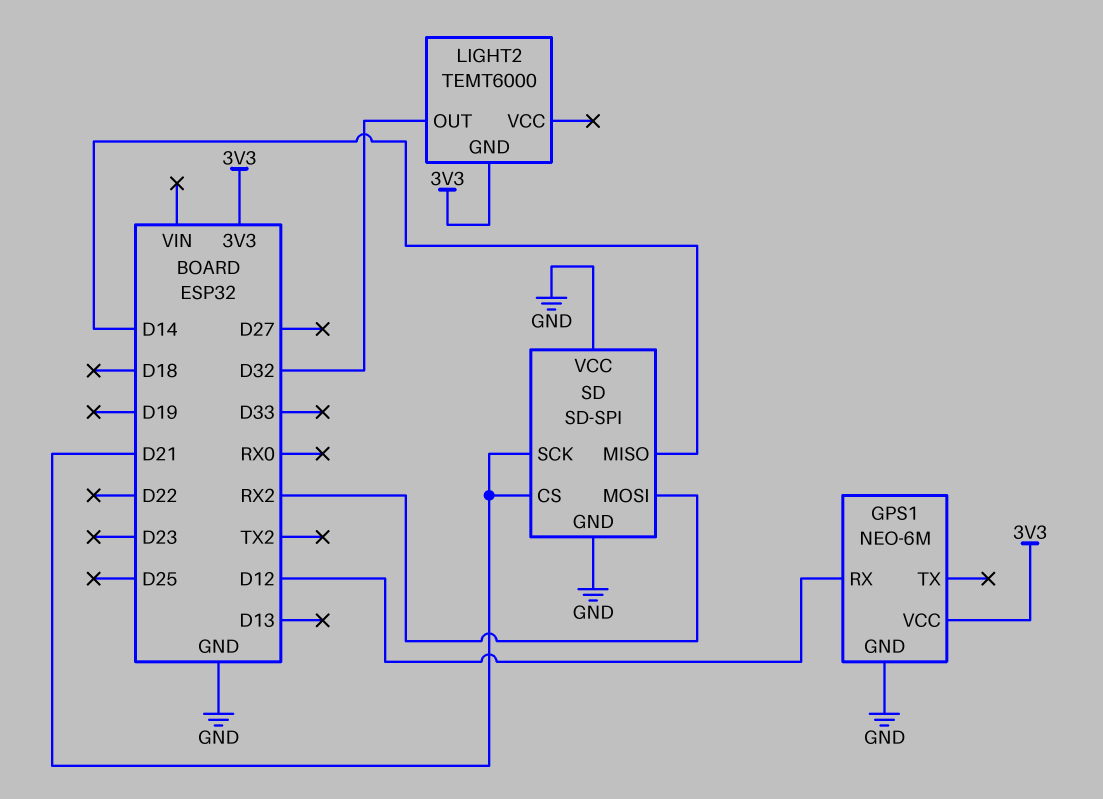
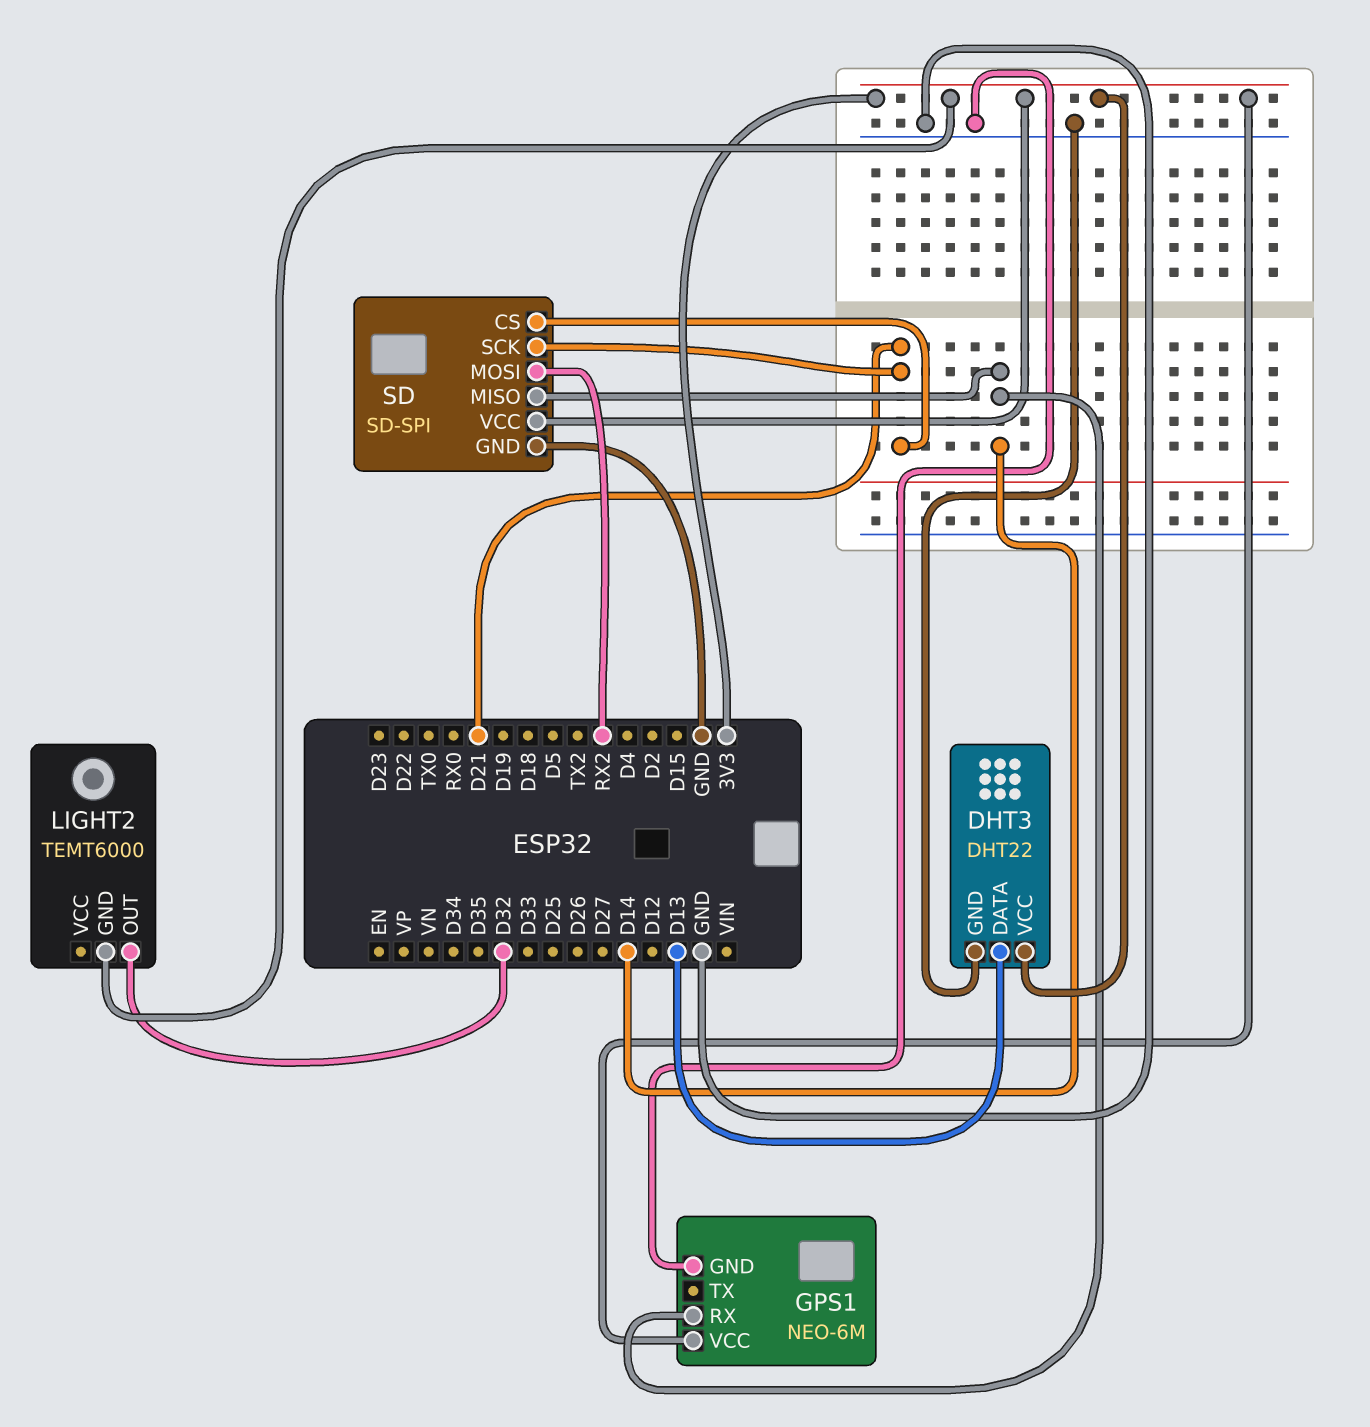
DHT3: none -> DHT22
DHT3 pin DATA: none -> D13
DHT3 pin GND: none -> GND
DHT3 pin VCC: none -> 3V3
GPS1 pin RX: D12 -> D14
SD pin VCC: GND -> 3V3

